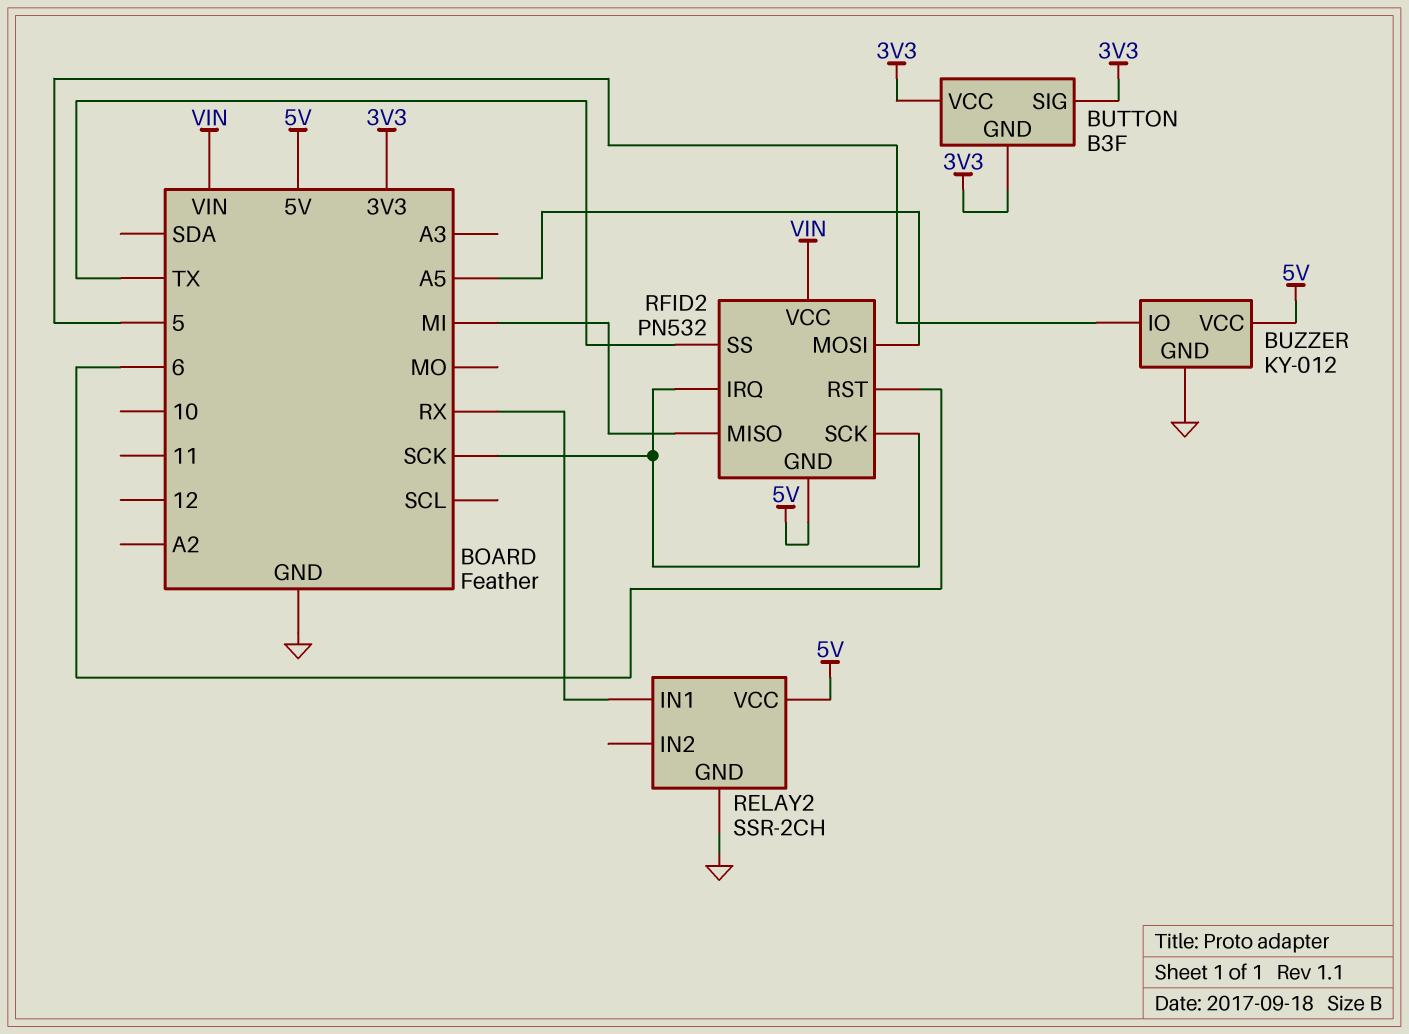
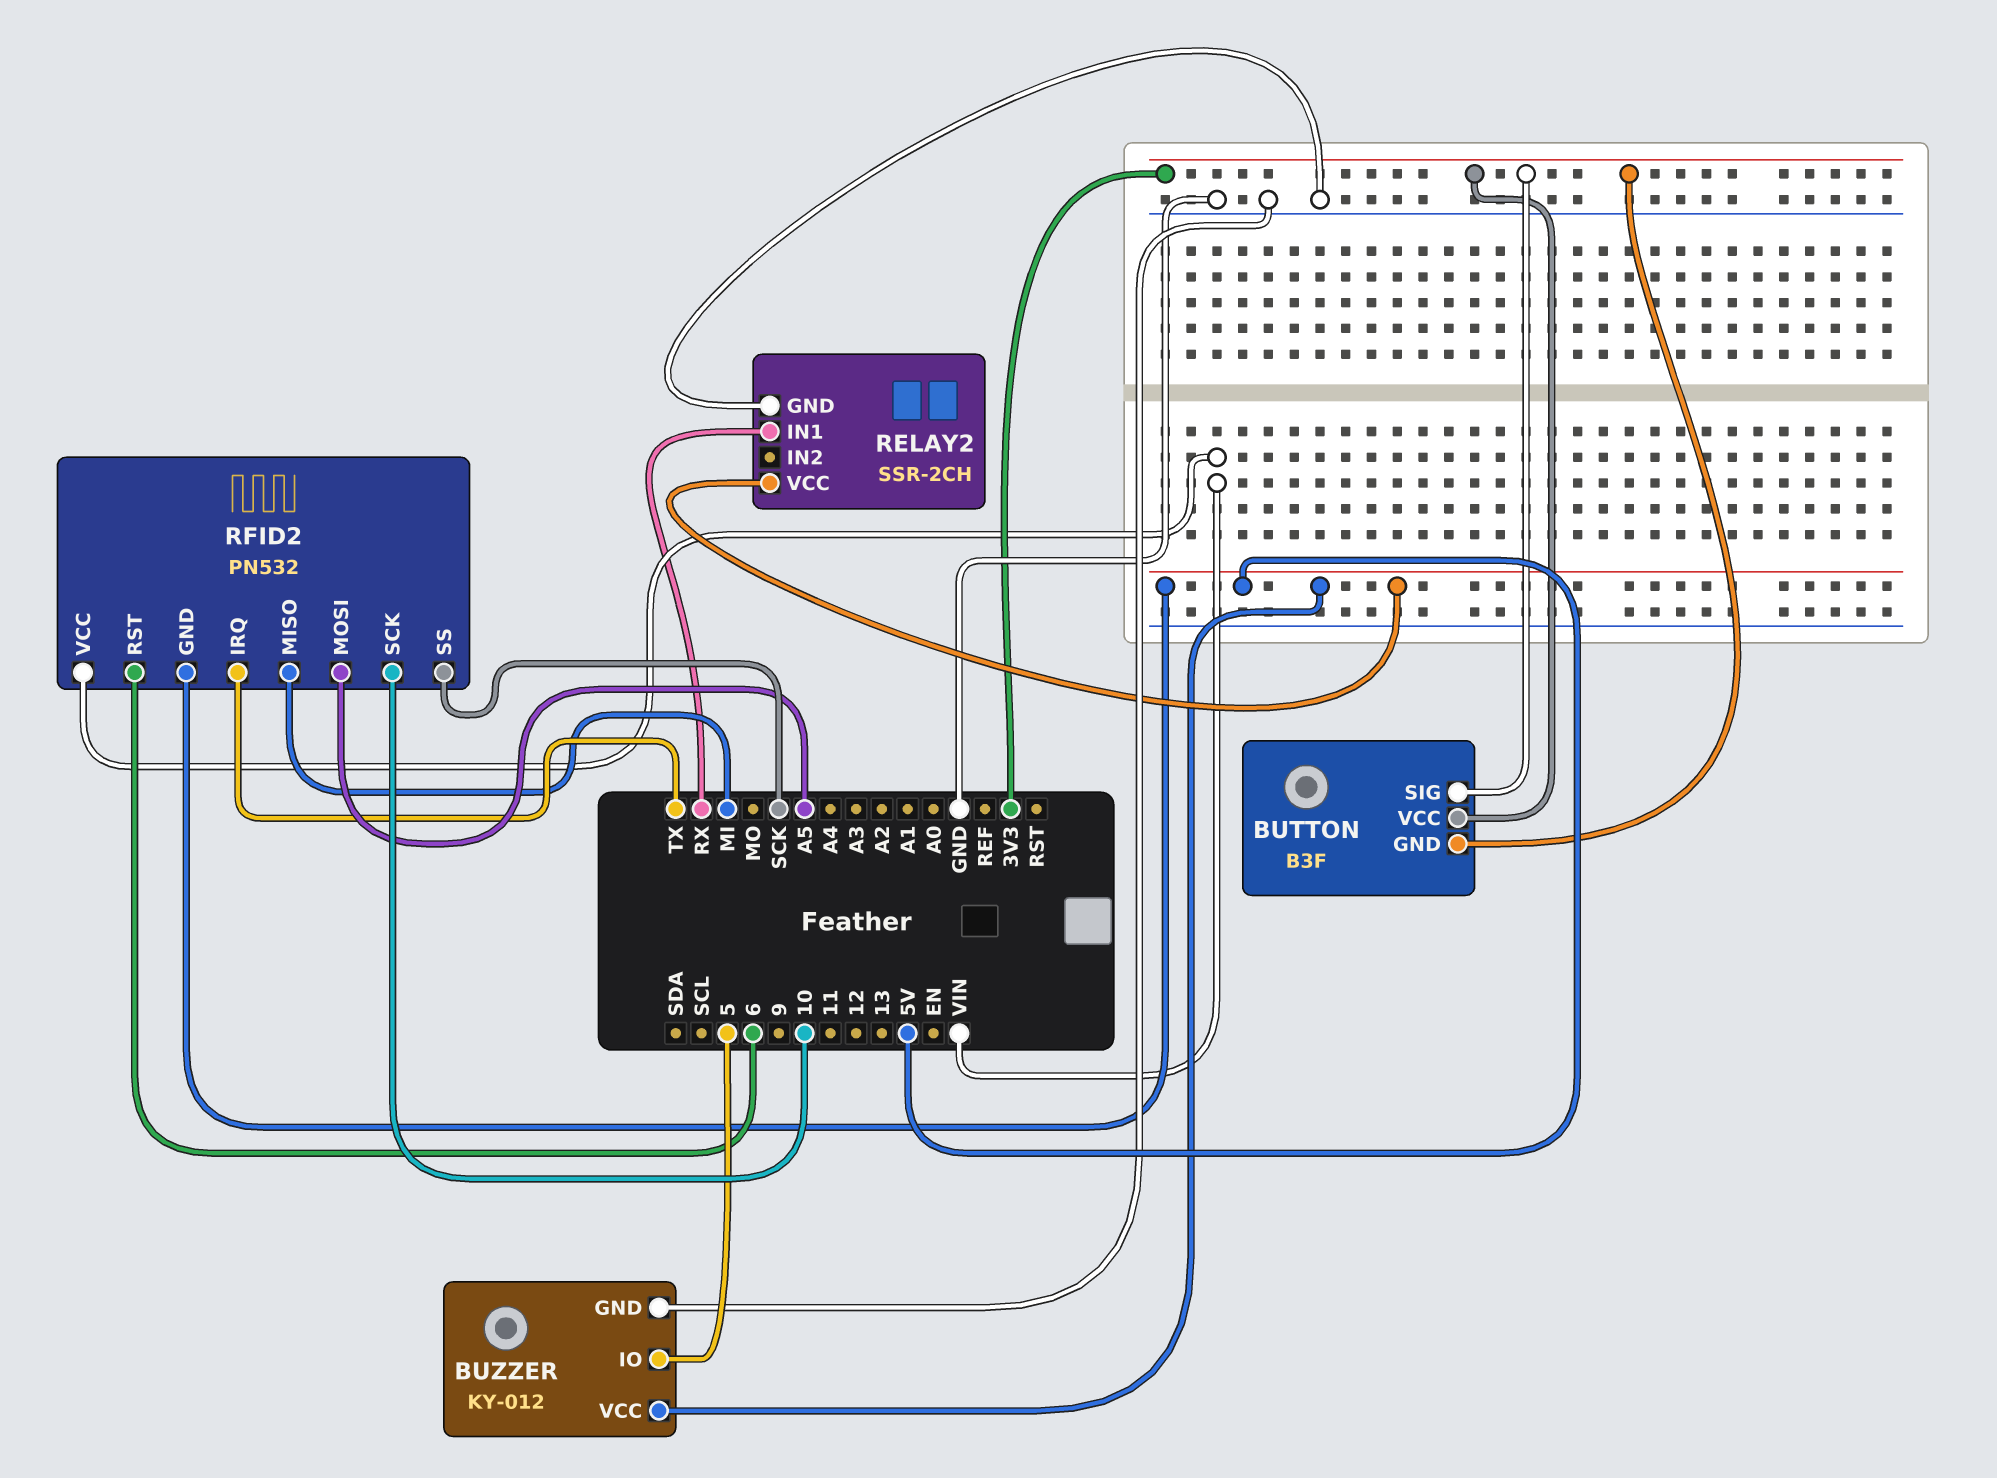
RFID2 pin IRQ: SCK -> TX
RFID2 pin SCK: SCK -> 10
RFID2 pin SS: TX -> SCK

